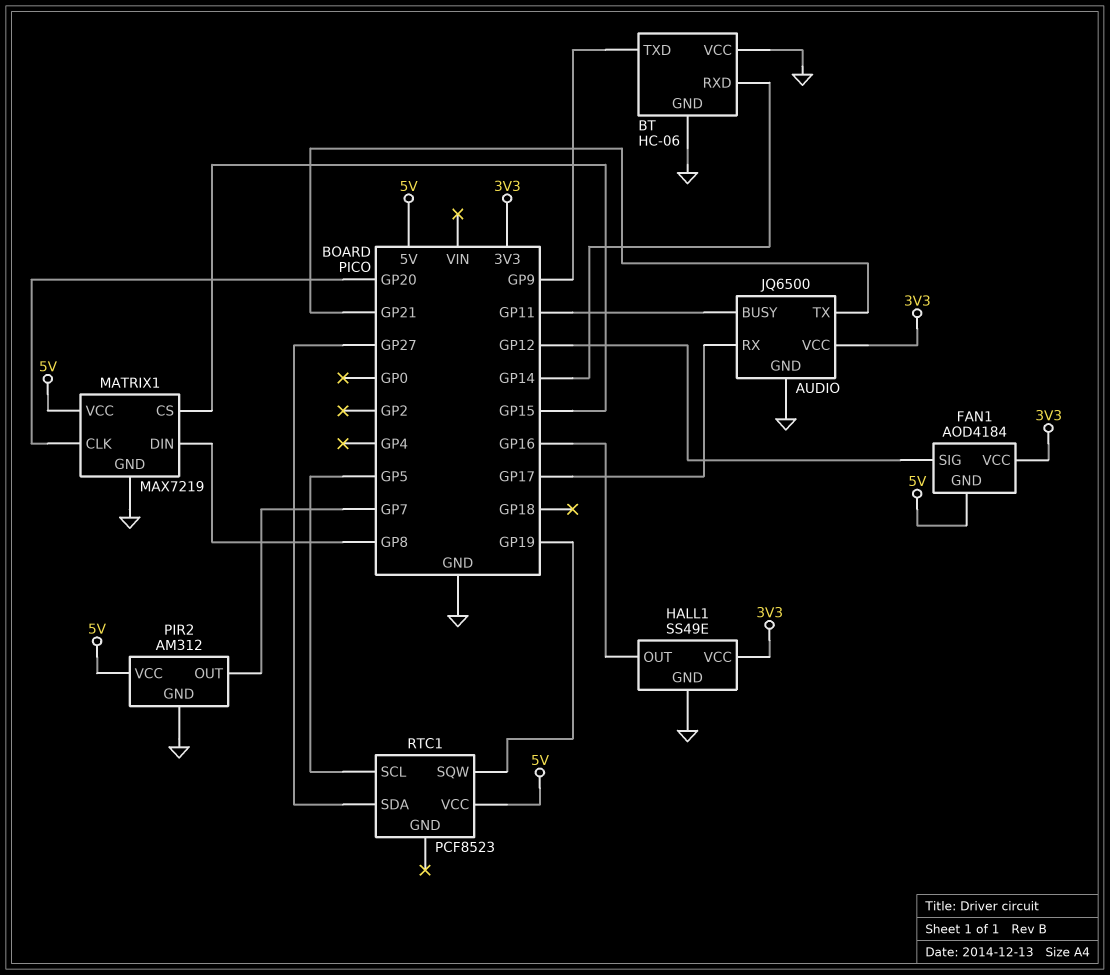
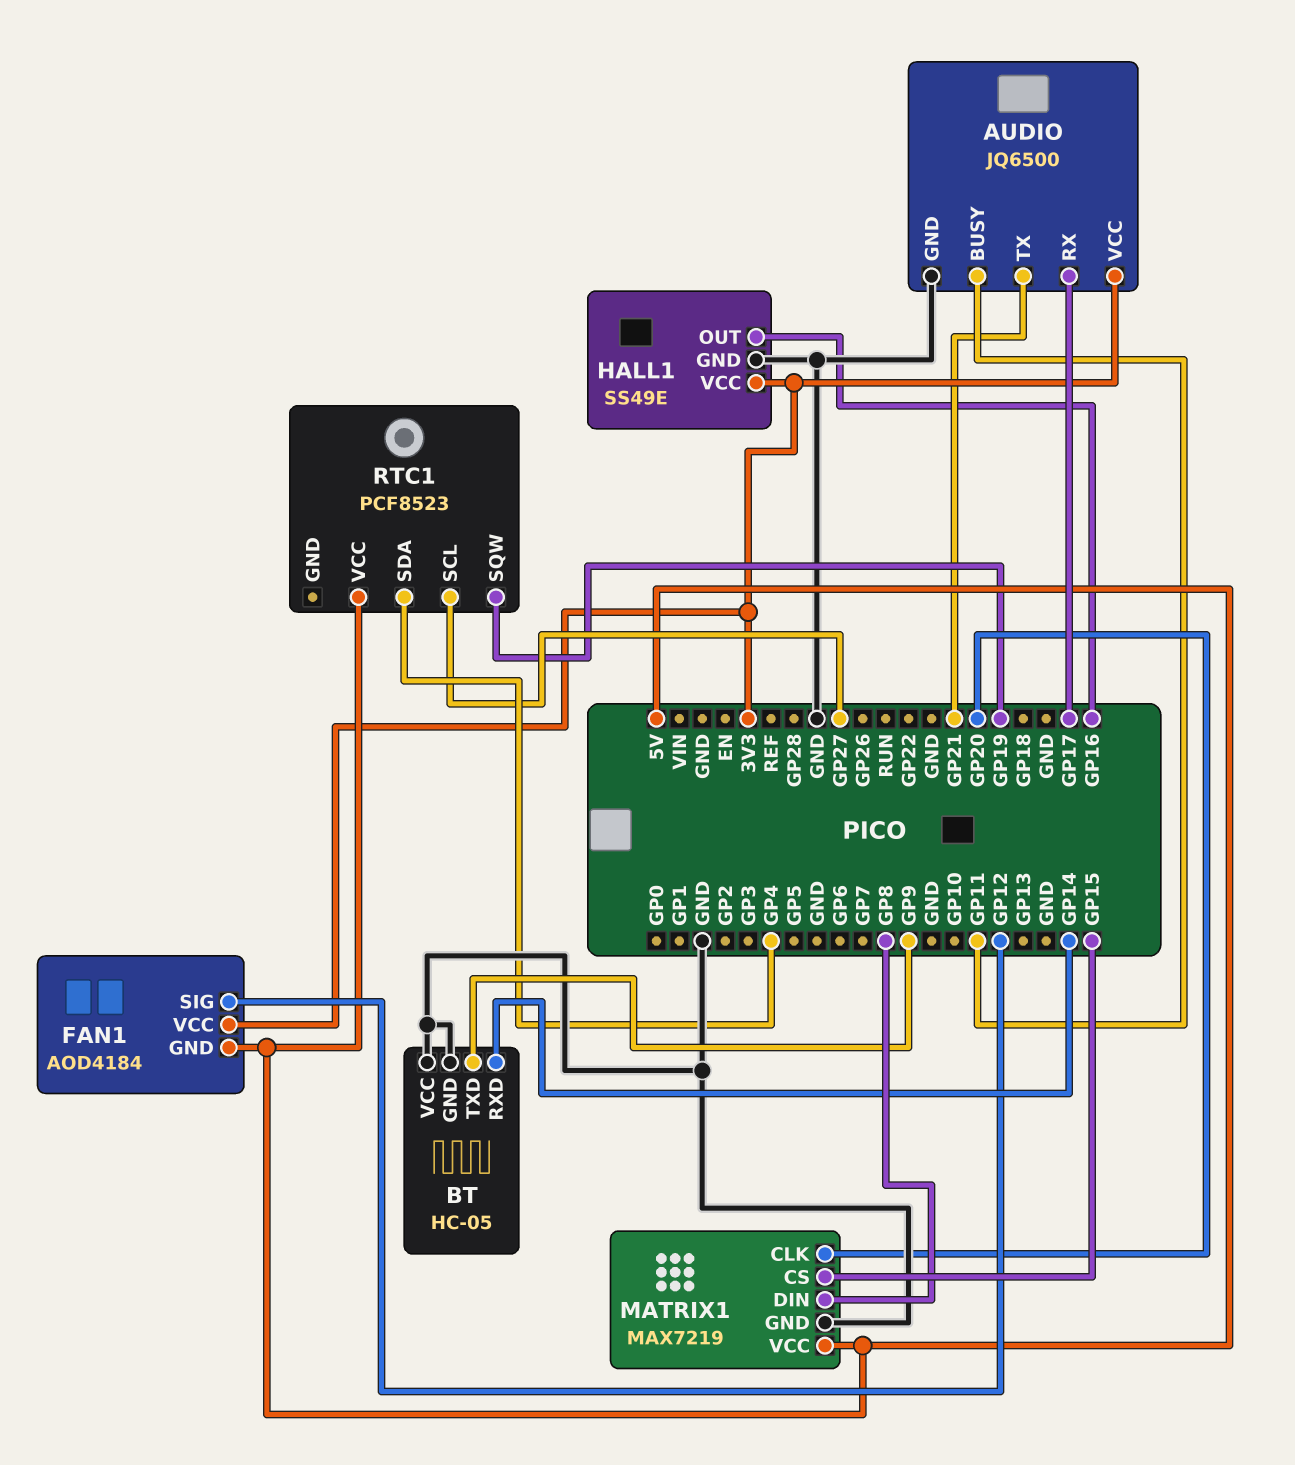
BT: HC-06 -> HC-05
PIR2: AM312 -> none
PIR2 pin GND: GND -> none
PIR2 pin OUT: GP7 -> none
PIR2 pin VCC: 5V -> none
RTC1 pin SCL: GP5 -> GP27
RTC1 pin SDA: GP27 -> GP4

